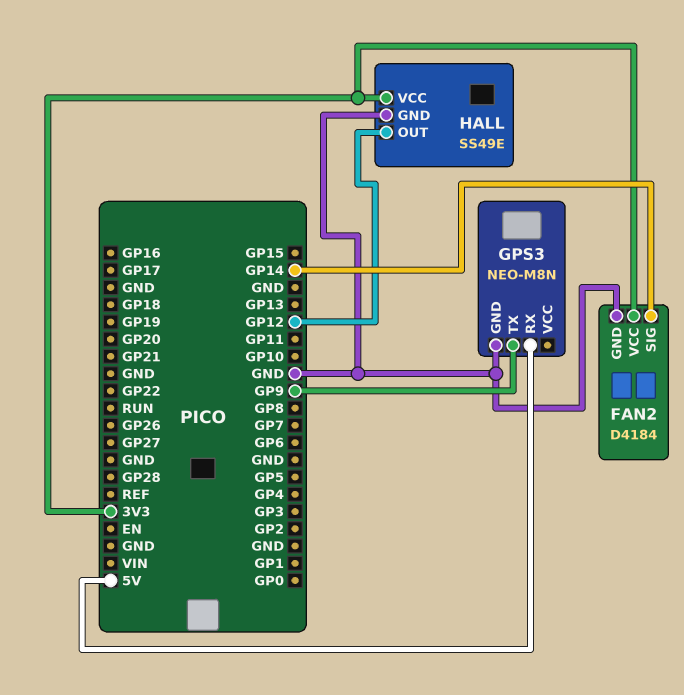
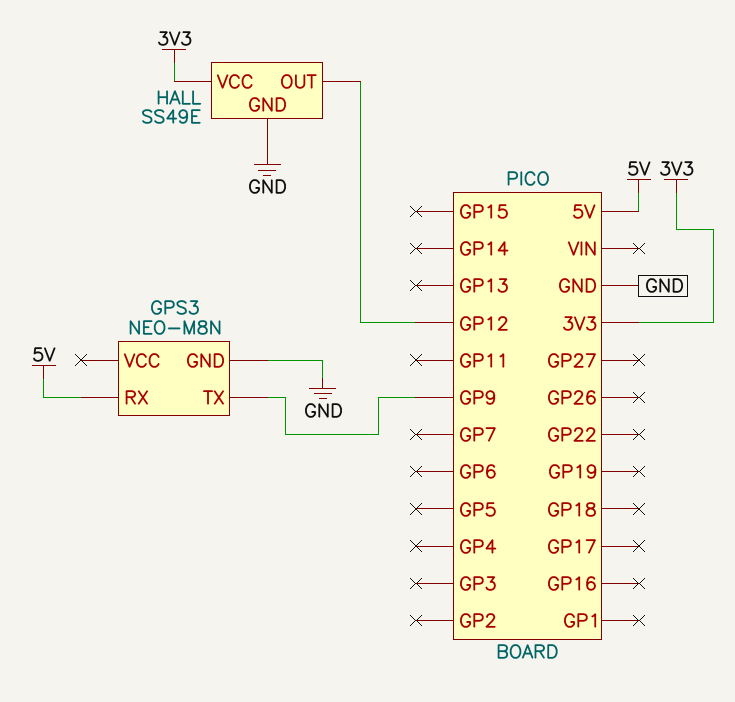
FAN2: D4184 -> none
FAN2 pin GND: GND -> none
FAN2 pin SIG: GP14 -> none
FAN2 pin VCC: 3V3 -> none

